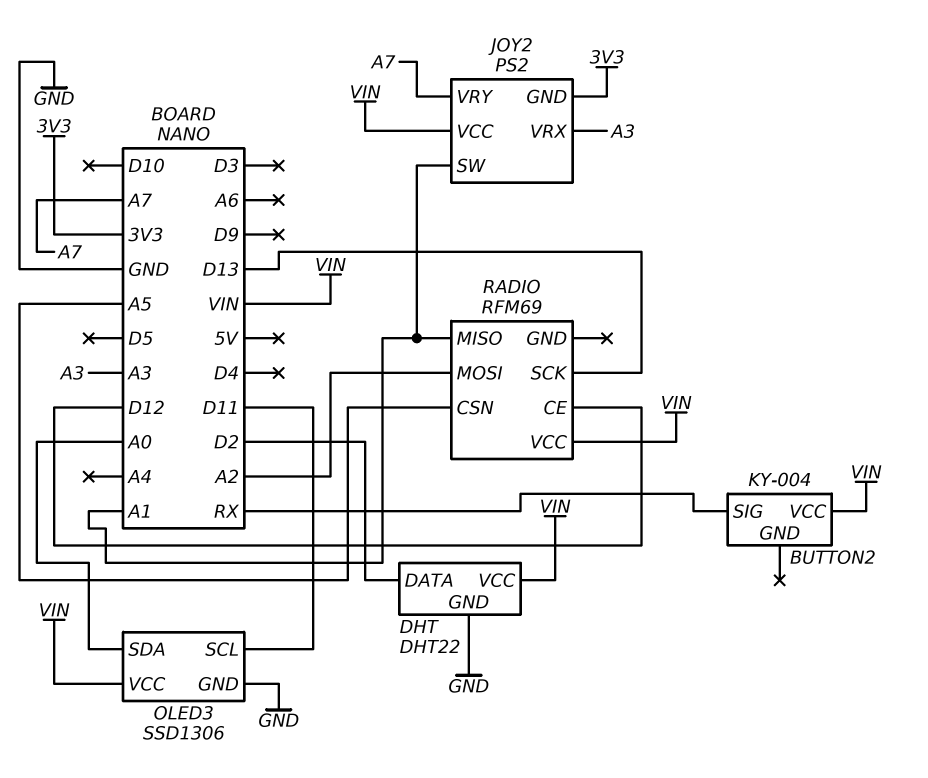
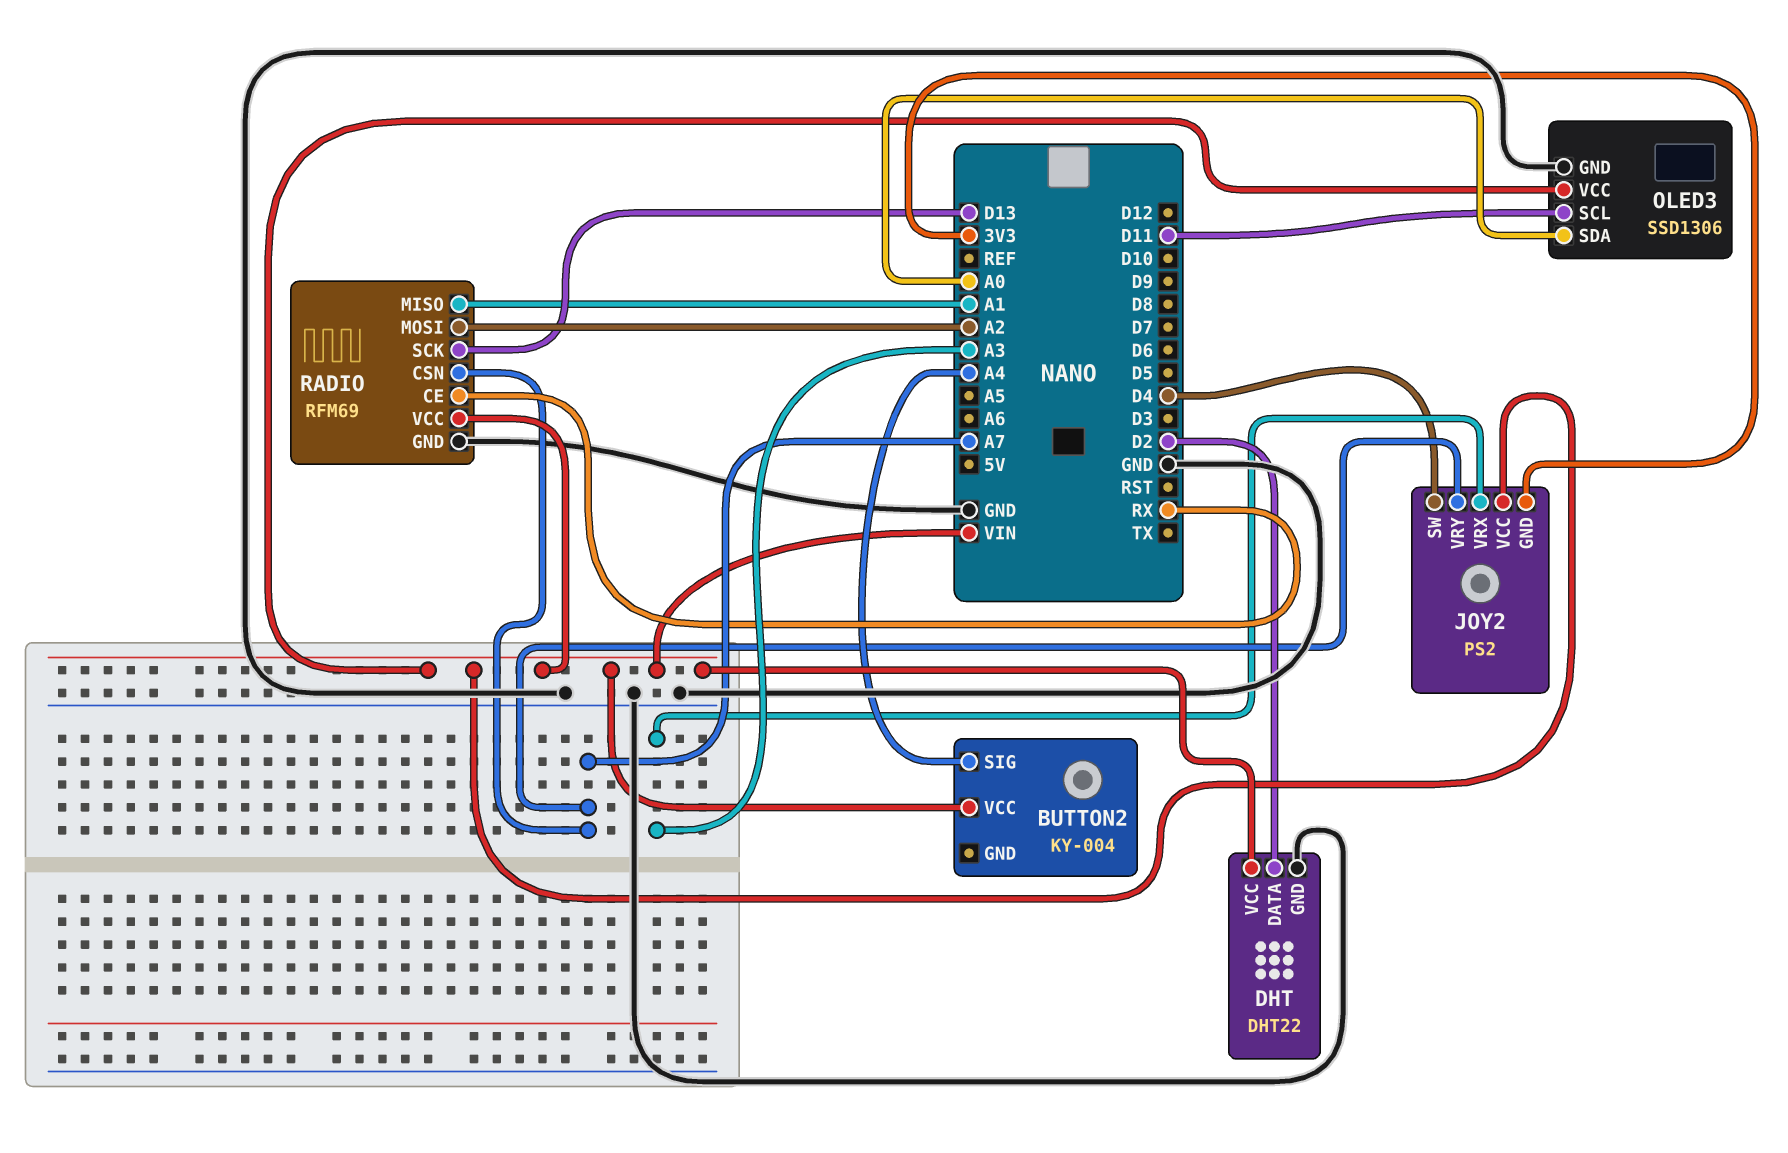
BUTTON2 pin SIG: RX -> A4
JOY2 pin SW: A1 -> D4
RADIO pin CE: D12 -> RX
RADIO pin CSN: A5 -> A7
RADIO pin GND: none -> GND

